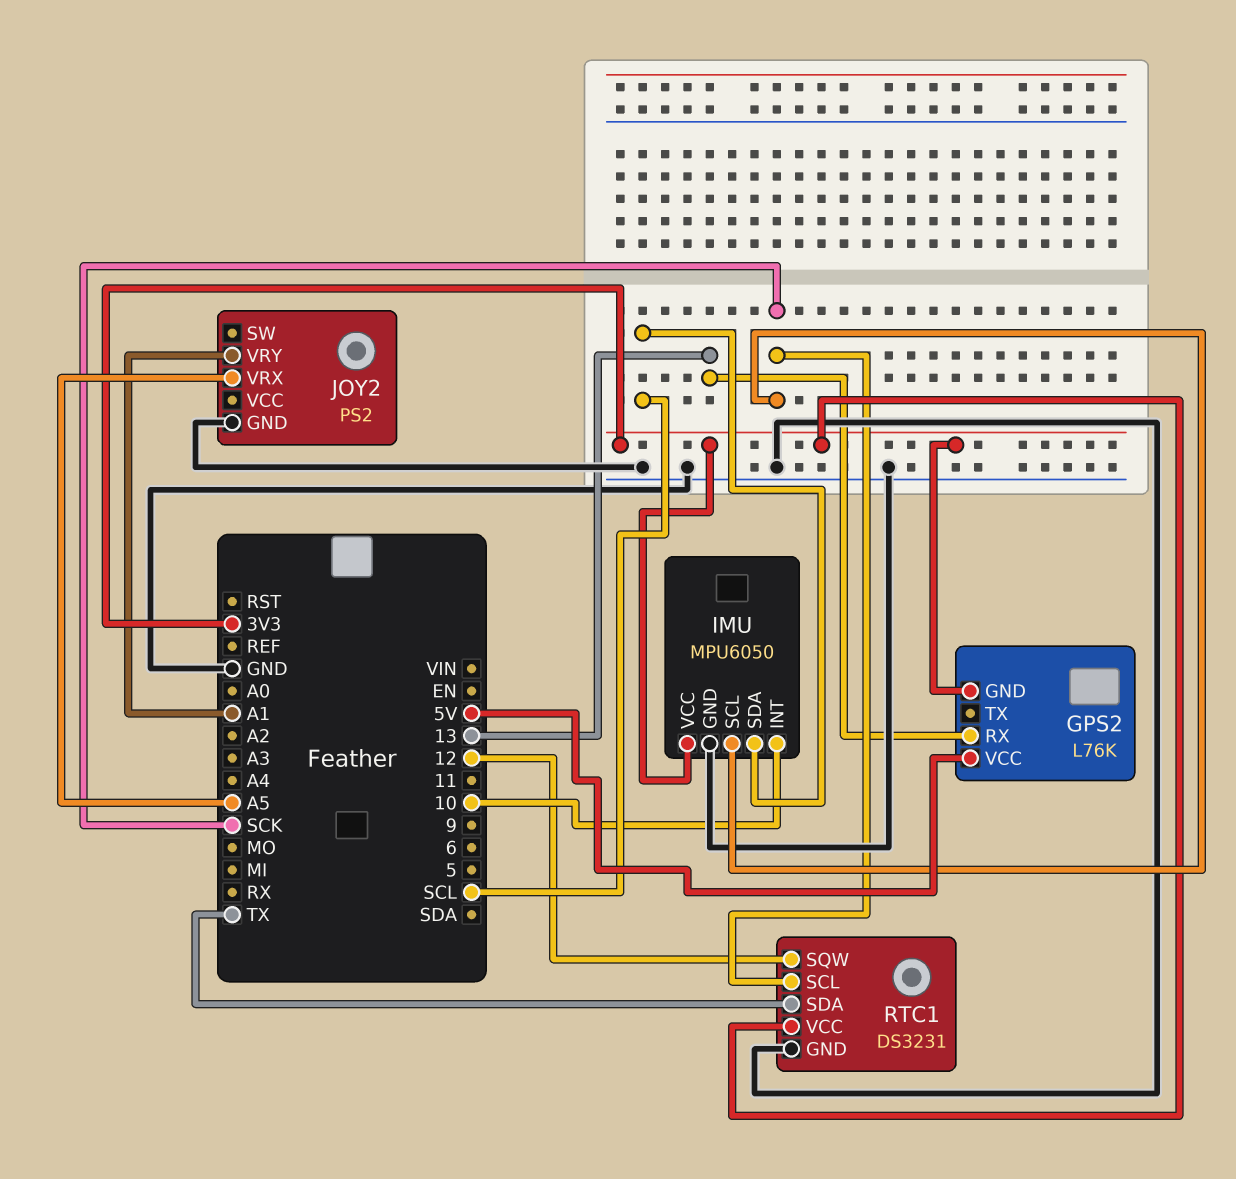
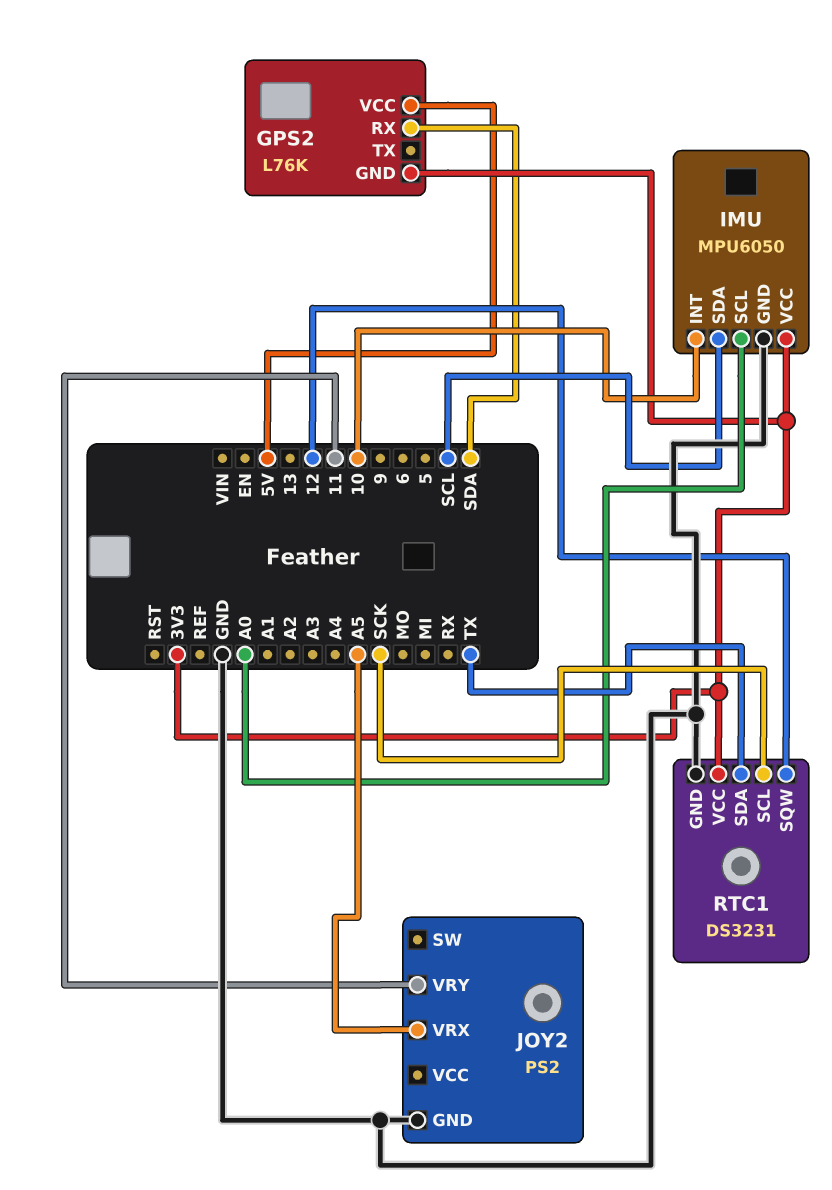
GPS2 pin RX: 13 -> SDA
IMU pin SCL: SCK -> A0
JOY2 pin VRY: A1 -> 11

